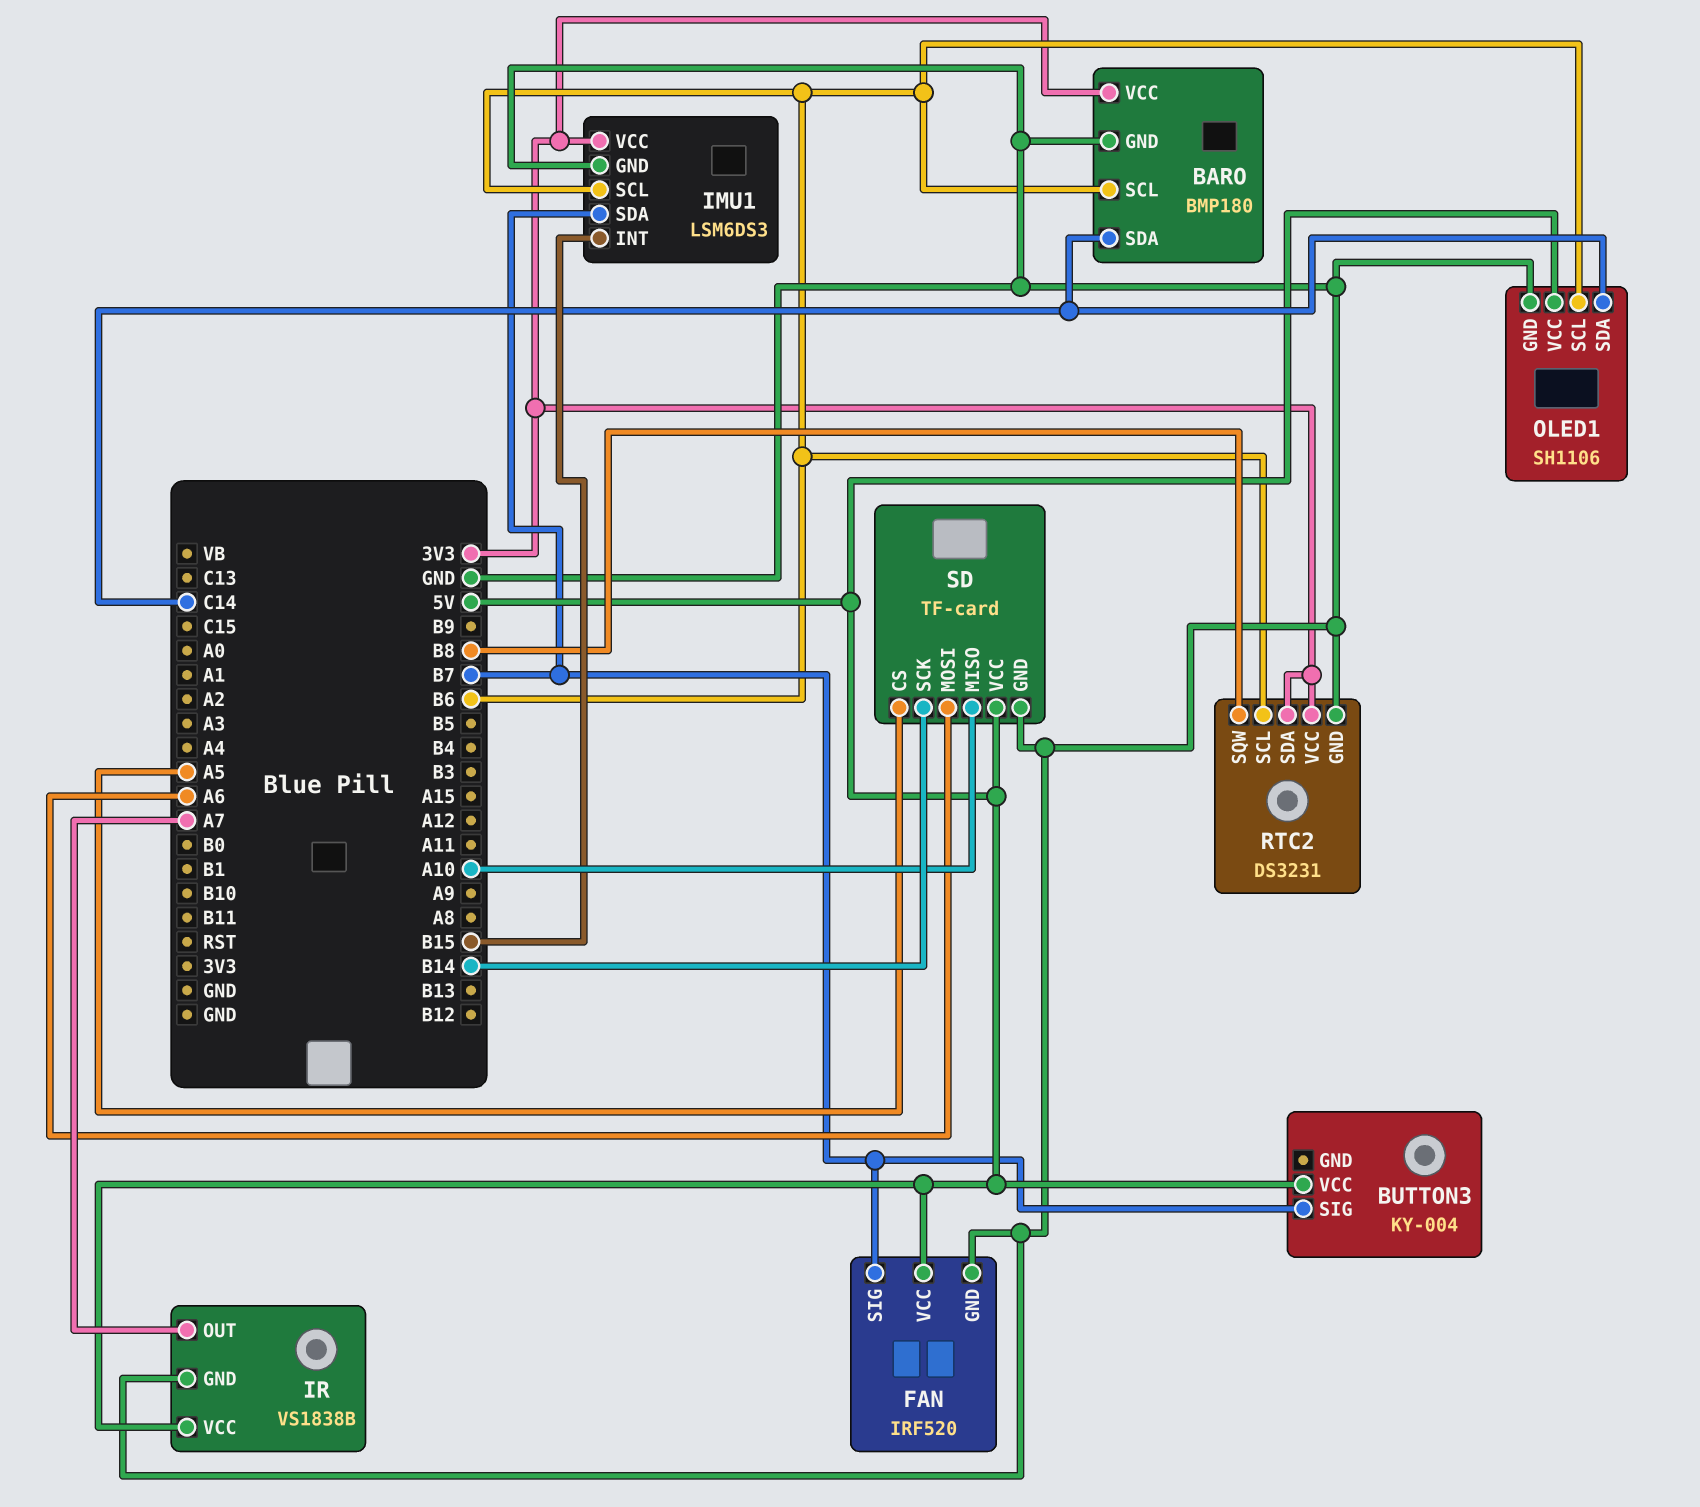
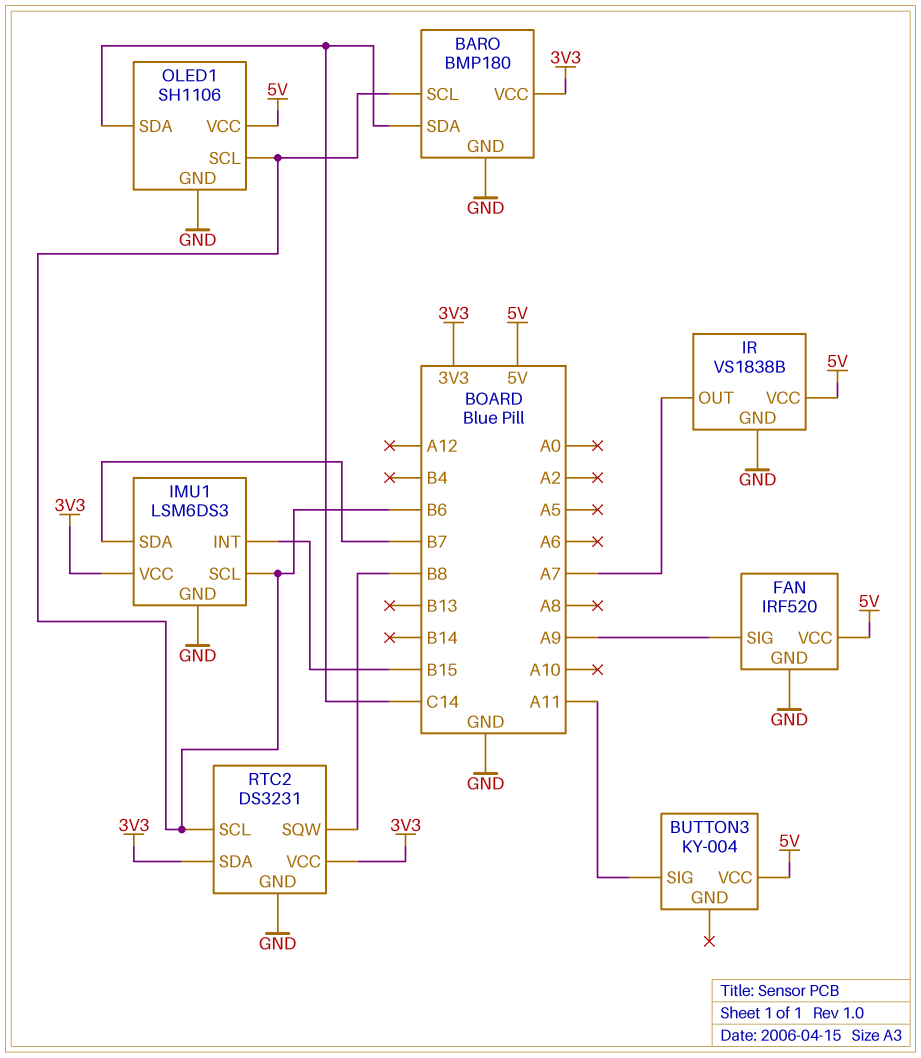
BUTTON3 pin SIG: B7 -> A11
FAN pin SIG: B7 -> A9
SD: TF-card -> none
SD pin CS: A5 -> none
SD pin GND: GND -> none
SD pin MISO: A10 -> none
SD pin MOSI: A6 -> none
SD pin SCK: B14 -> none
SD pin VCC: 5V -> none

